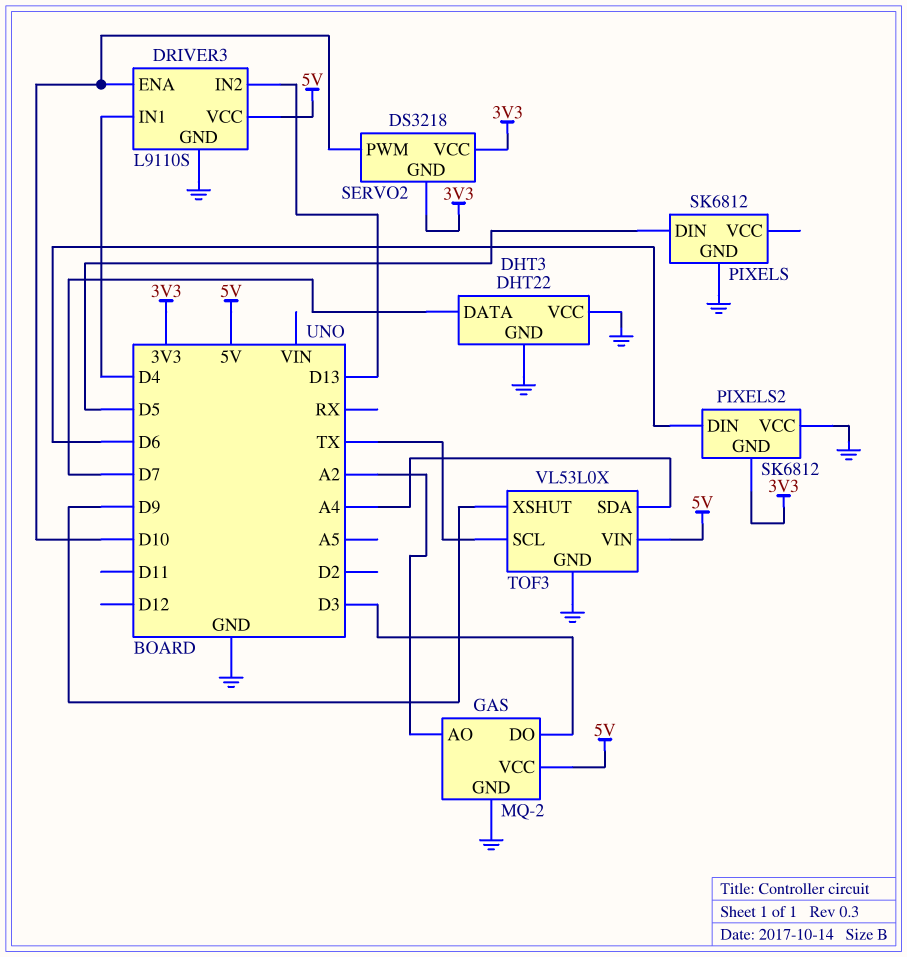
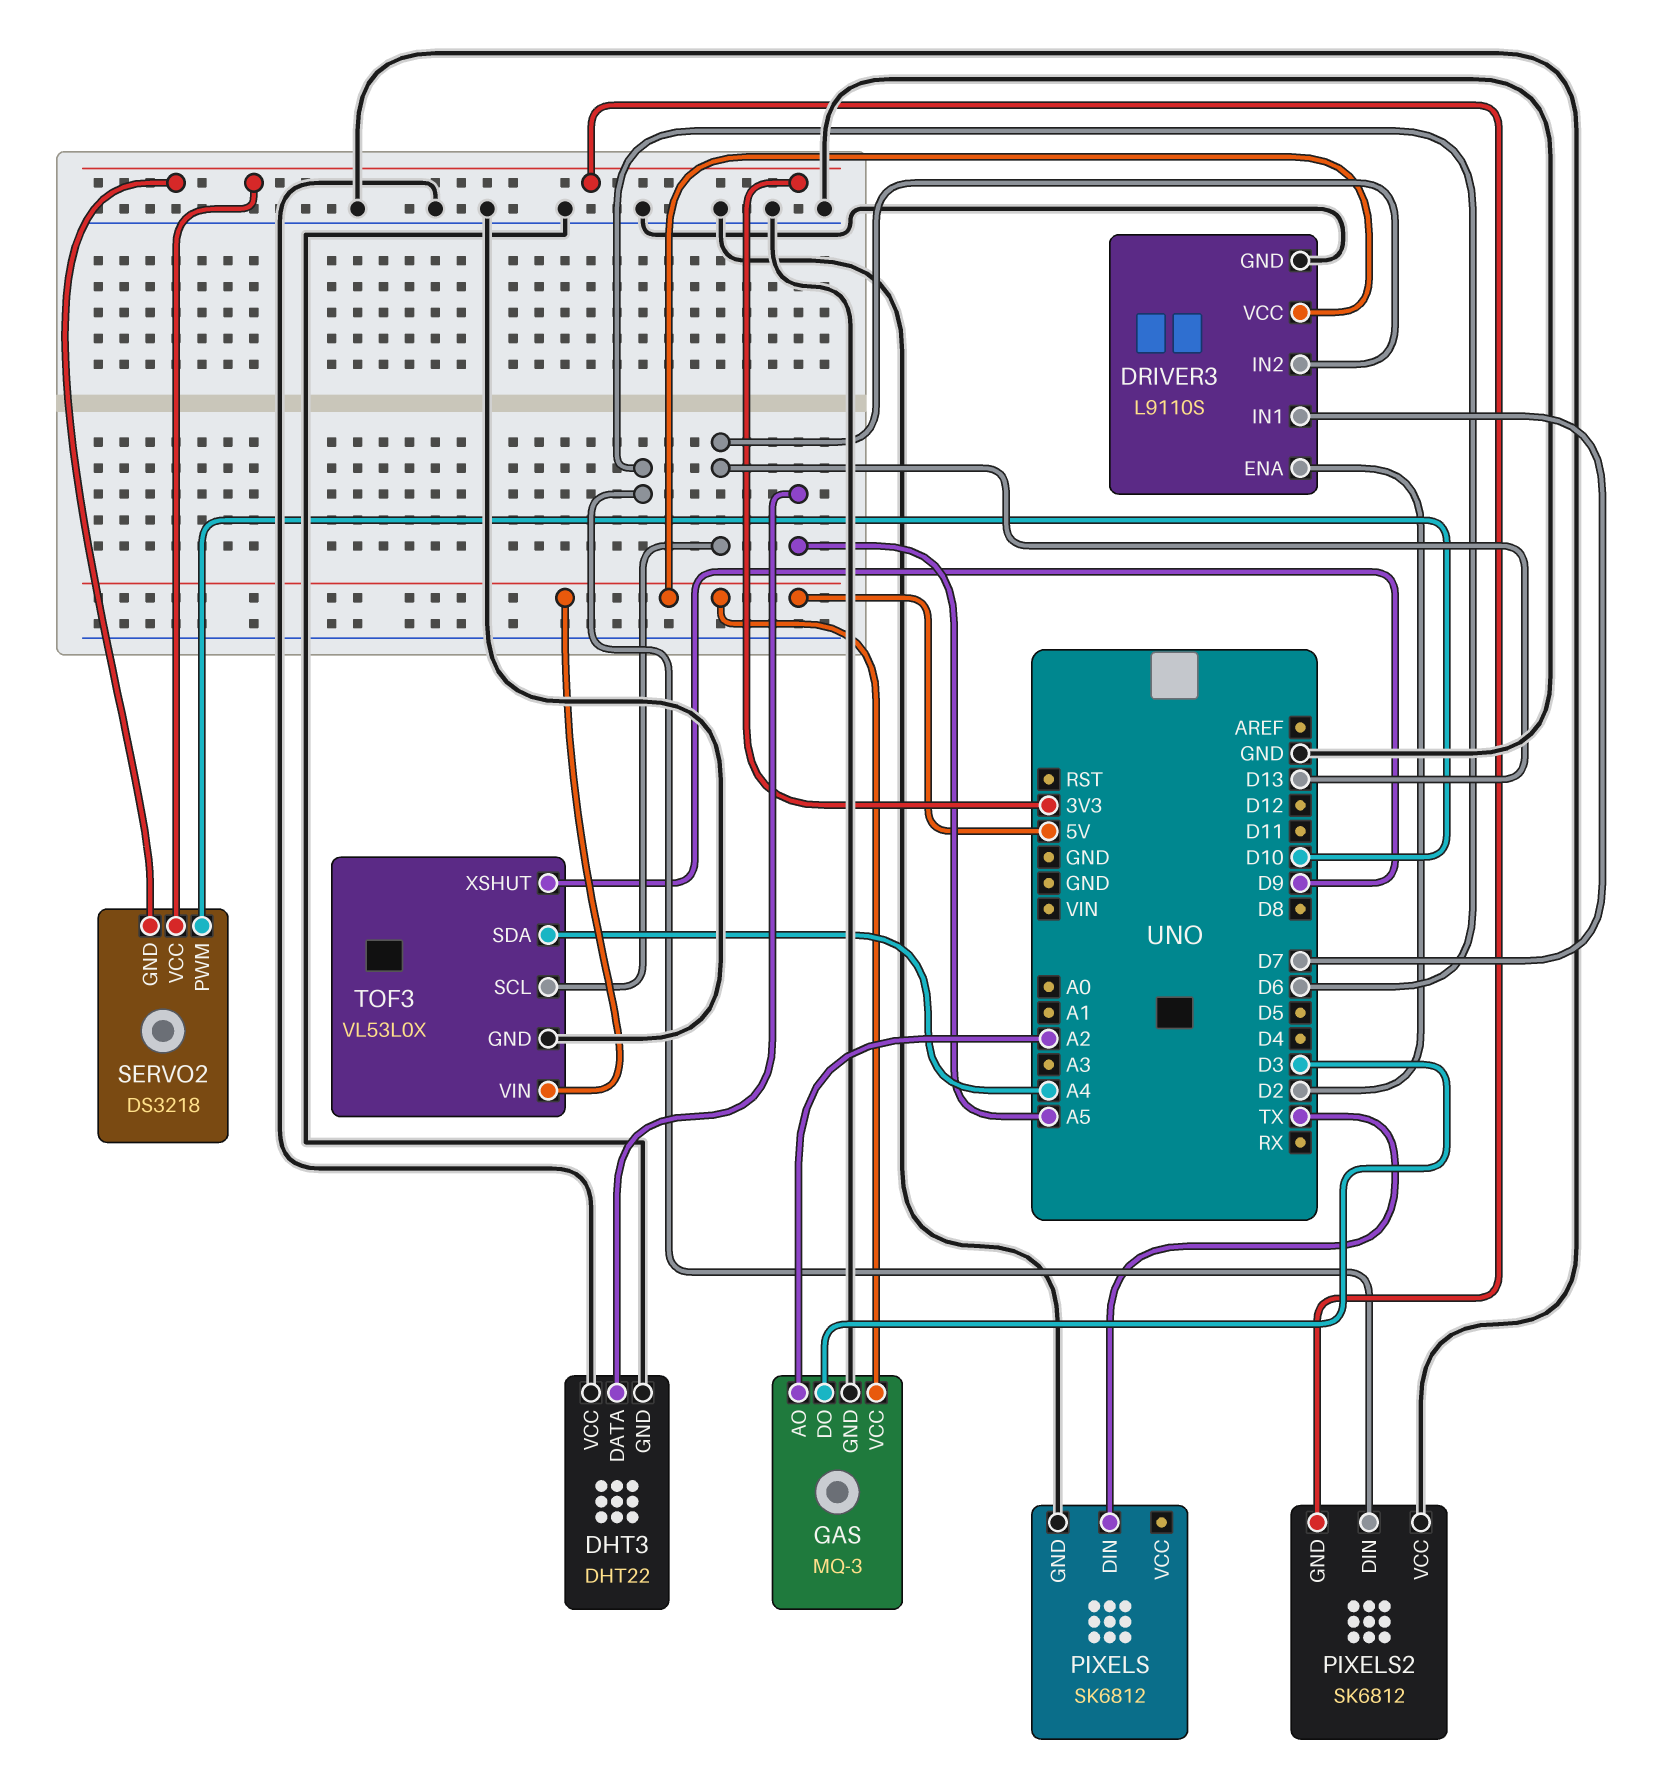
DHT3 pin DATA: D7 -> A5
DRIVER3 pin ENA: D10 -> D2
DRIVER3 pin IN1: D4 -> D7
GAS: MQ-2 -> MQ-3
PIXELS pin DIN: D5 -> TX
TOF3 pin SCL: TX -> D13

